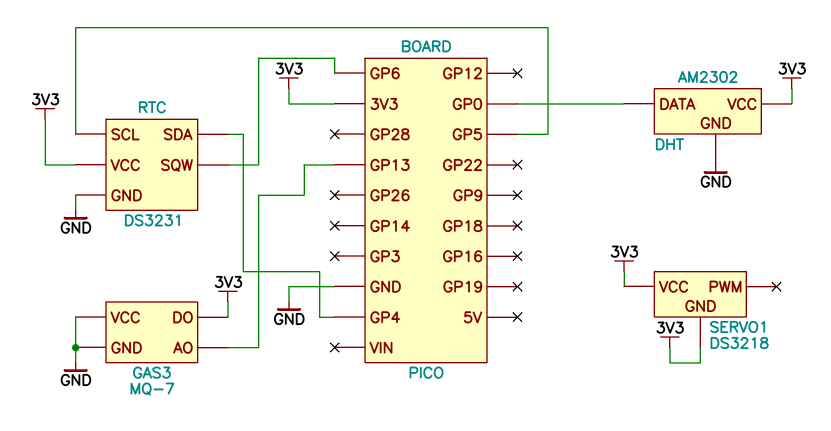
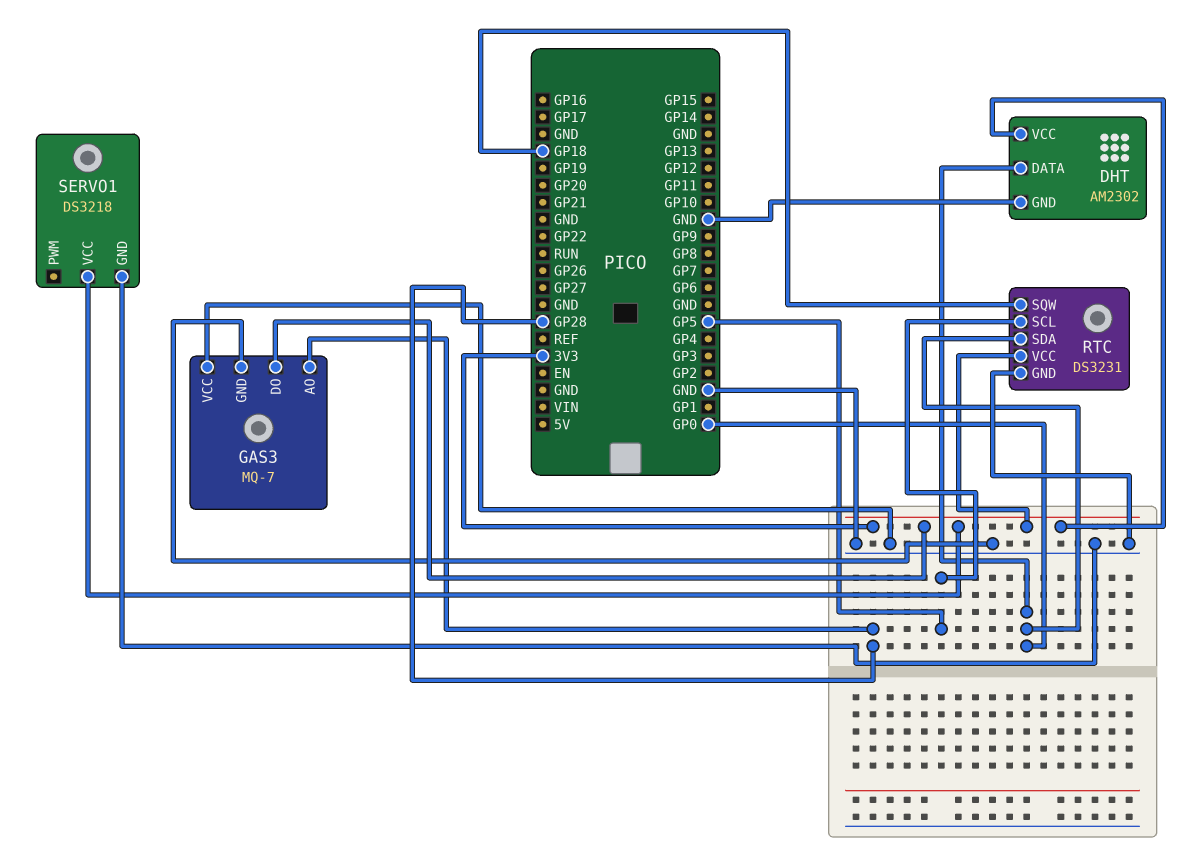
GAS3 pin AO: GP13 -> GP28
RTC pin SDA: GP4 -> GP0
RTC pin SQW: GP6 -> GP18
SERVO1 pin GND: 3V3 -> GND

